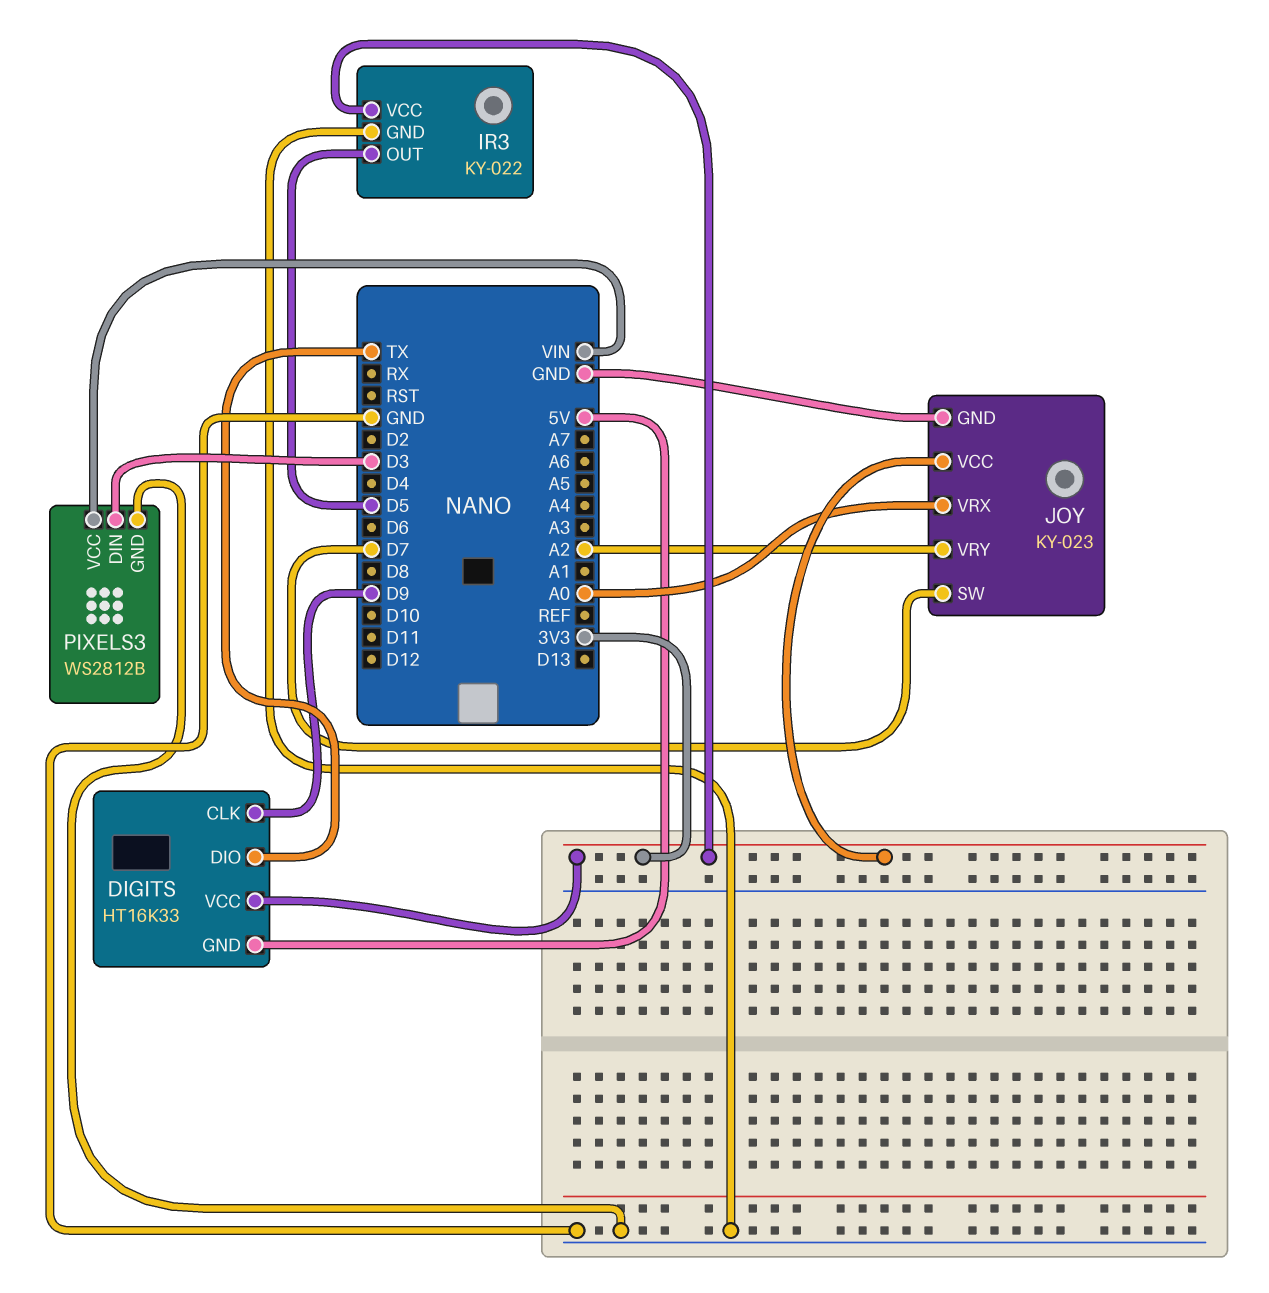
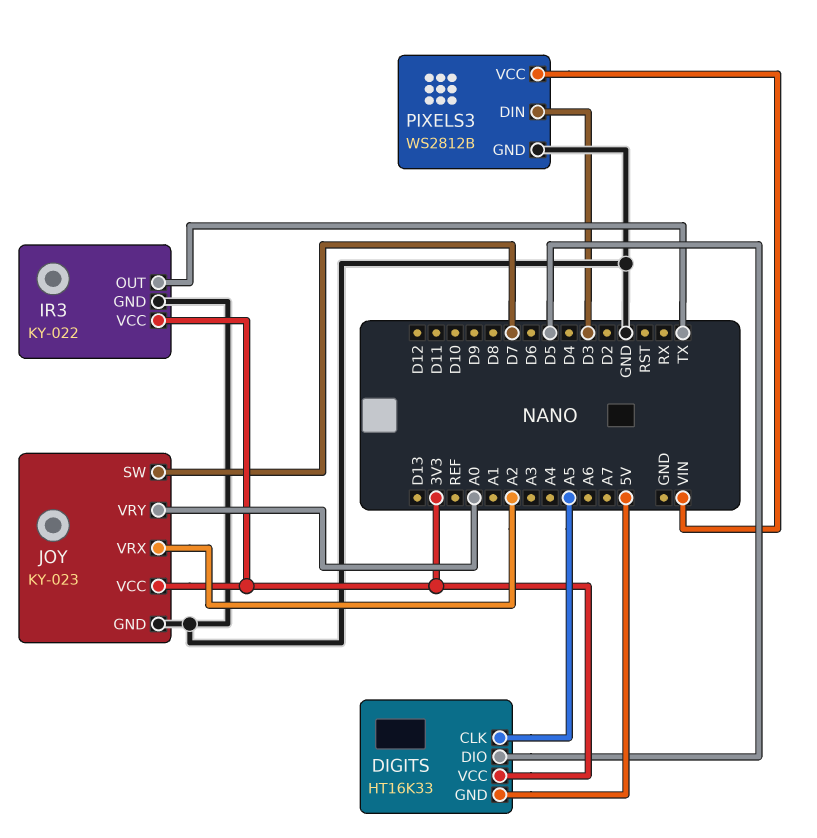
DIGITS pin CLK: D9 -> A5
DIGITS pin DIO: TX -> D5
IR3 pin OUT: D5 -> TX
JOY pin VRX: A0 -> A2
JOY pin VRY: A2 -> A0

